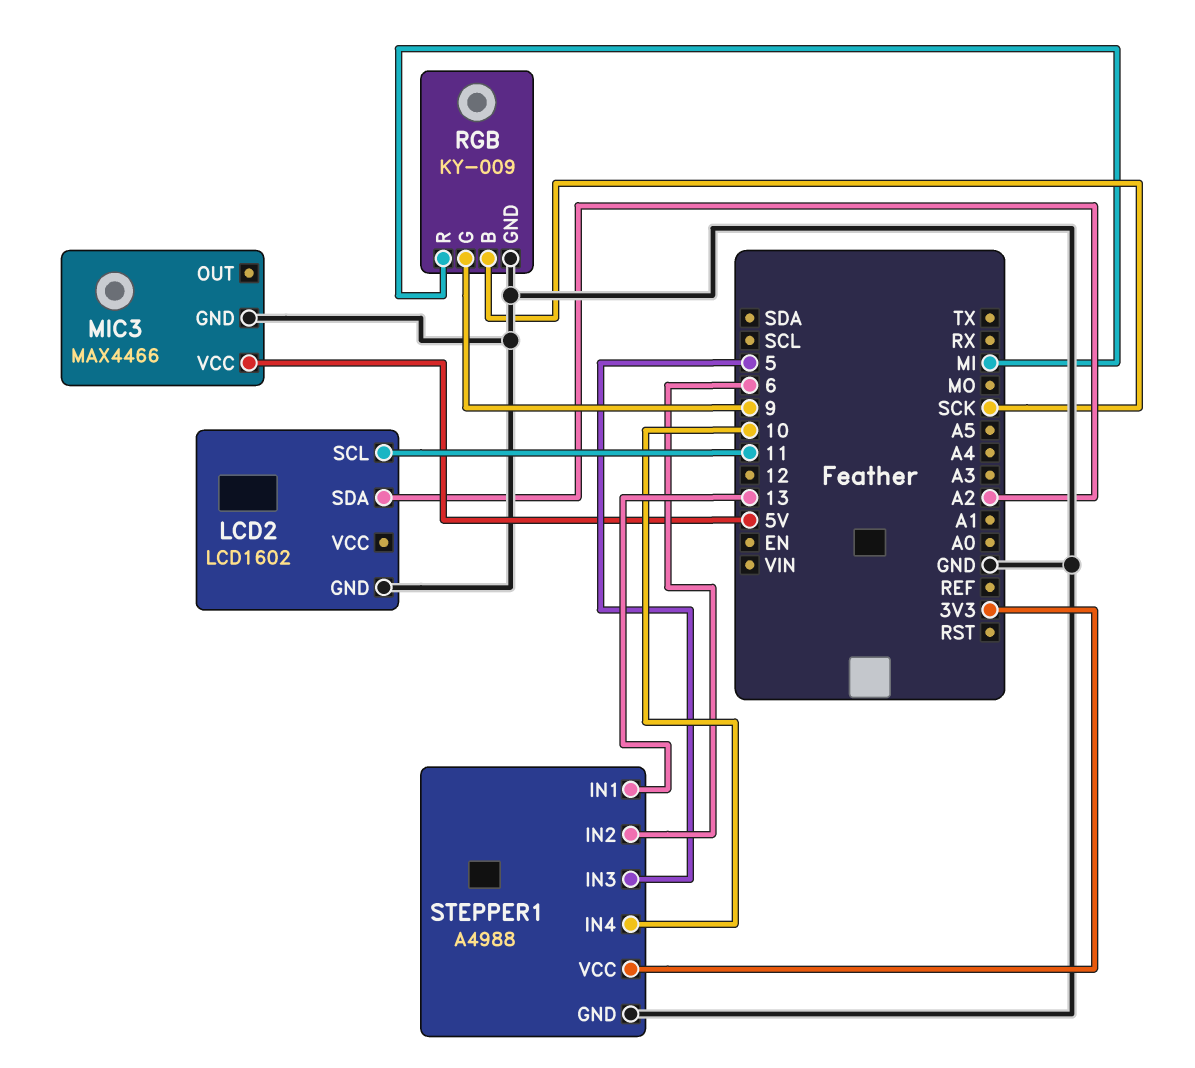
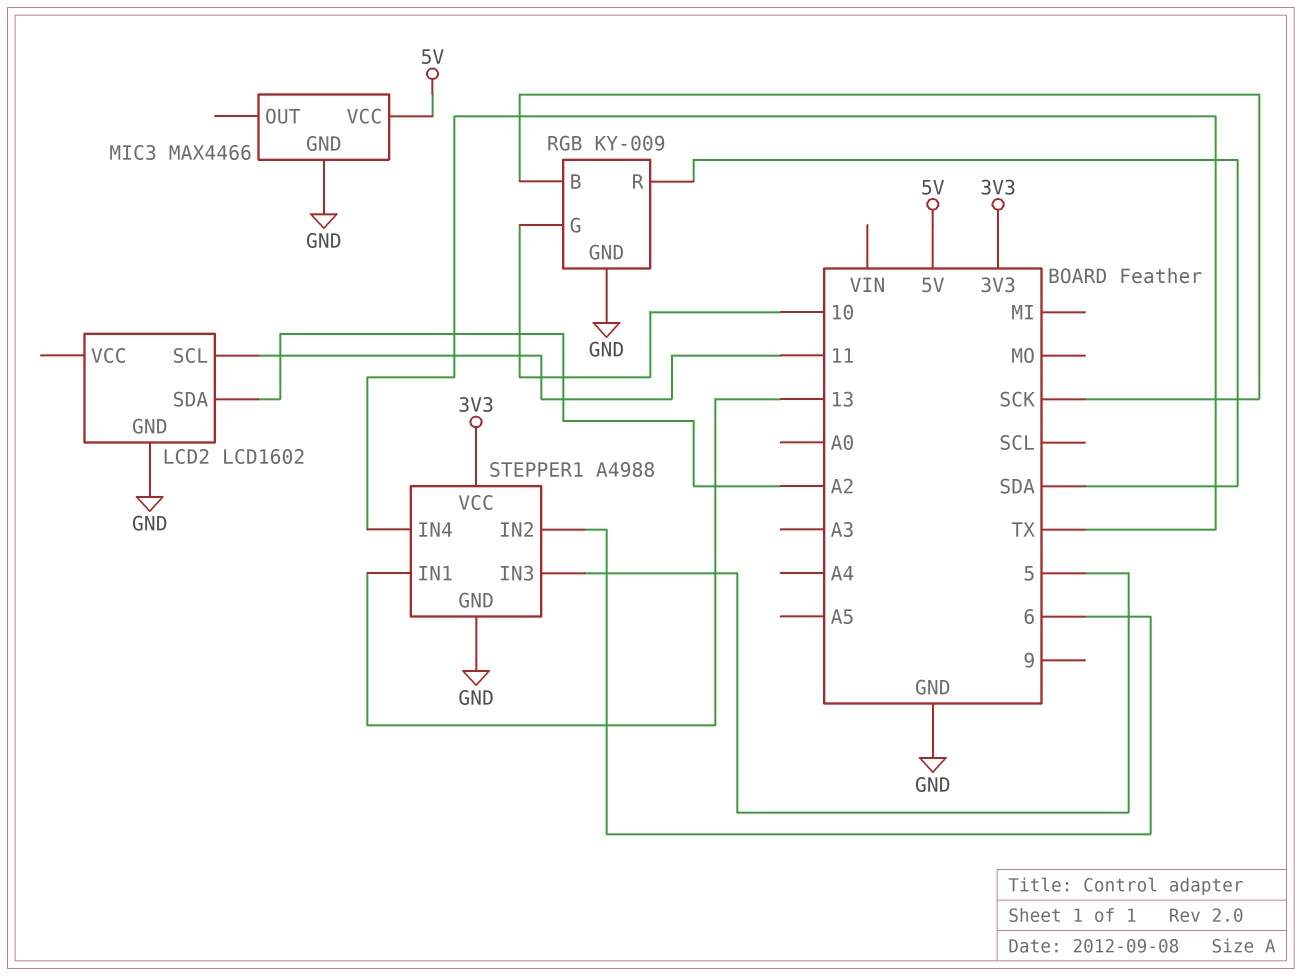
RGB pin G: 9 -> 10
RGB pin R: MI -> SDA
STEPPER1 pin IN4: 10 -> TX

